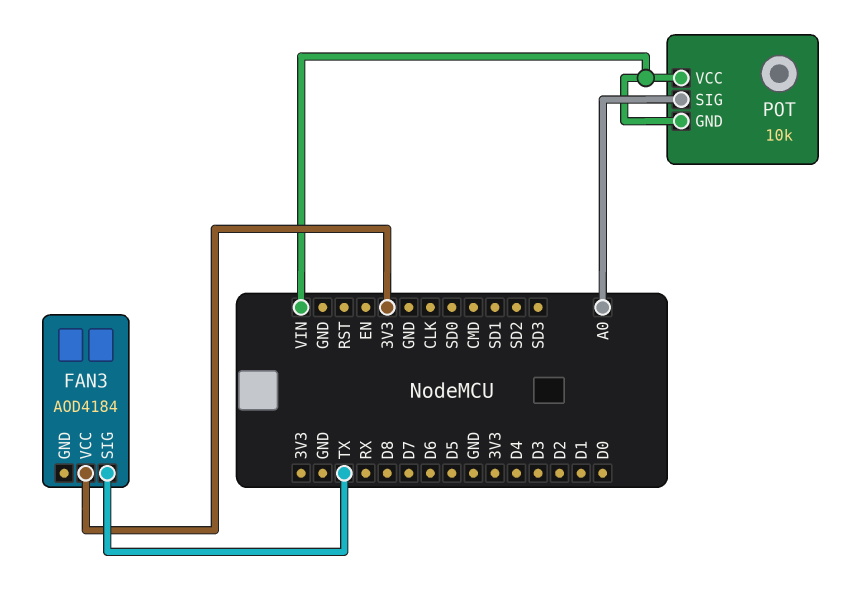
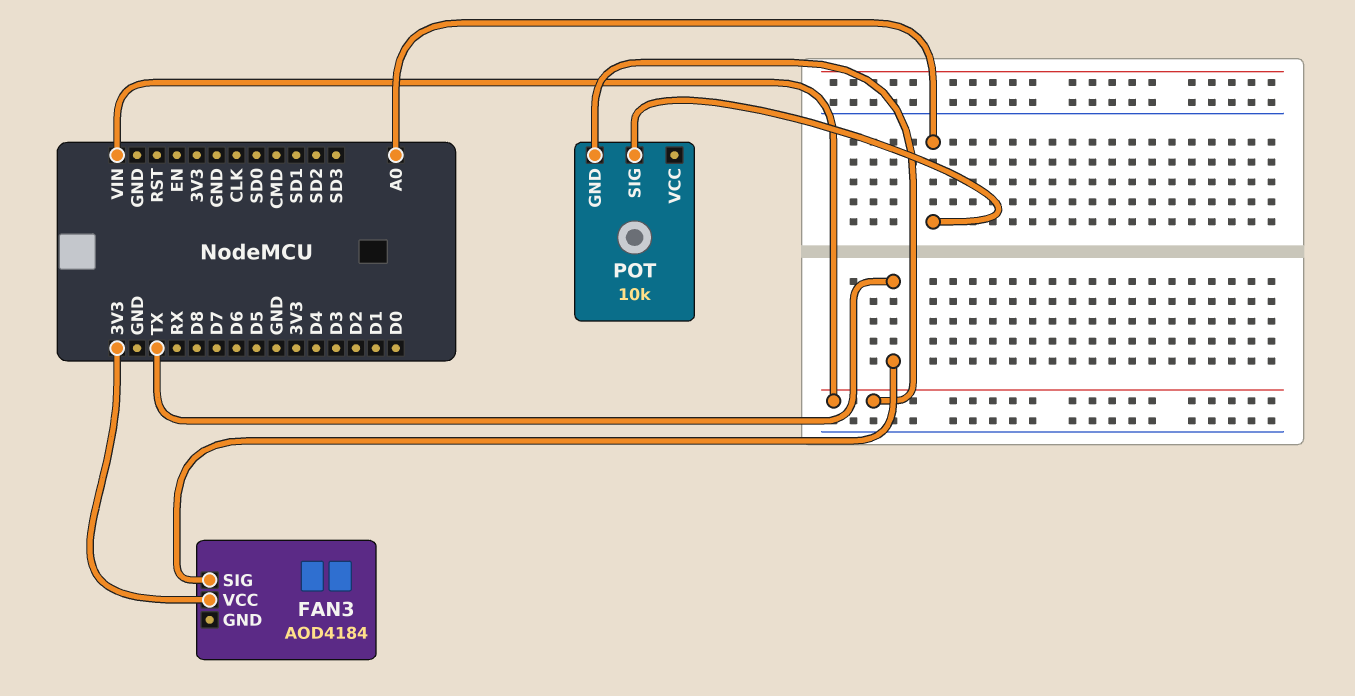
POT pin VCC: VIN -> none

